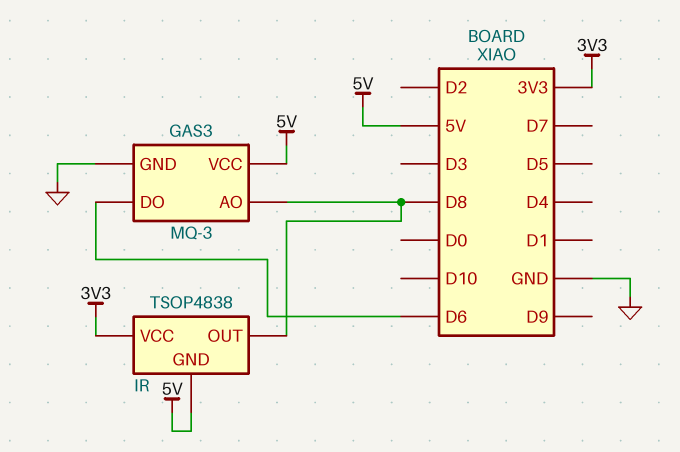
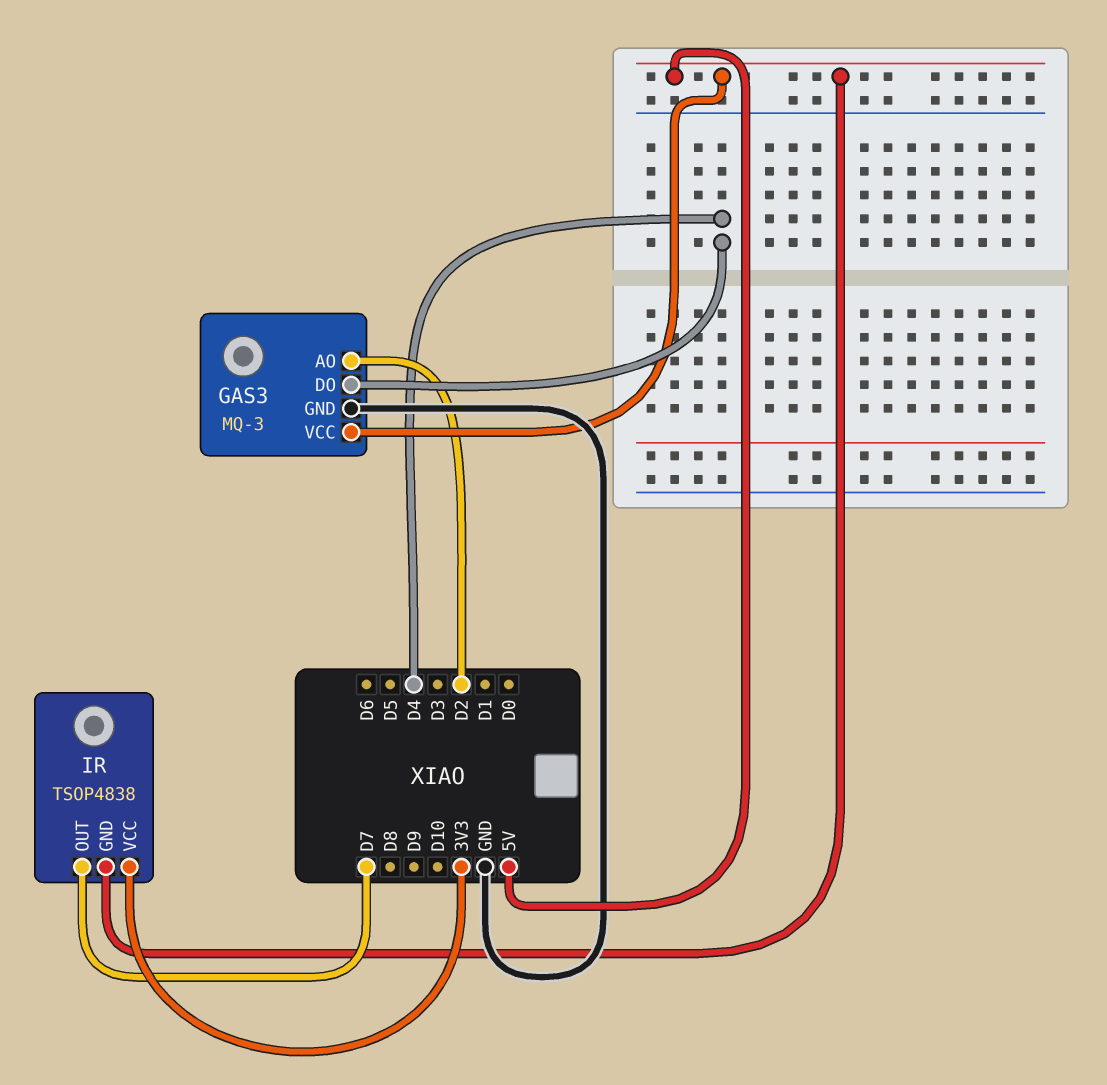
GAS3 pin AO: D8 -> D2
GAS3 pin DO: D6 -> D4
IR pin OUT: D8 -> D7

